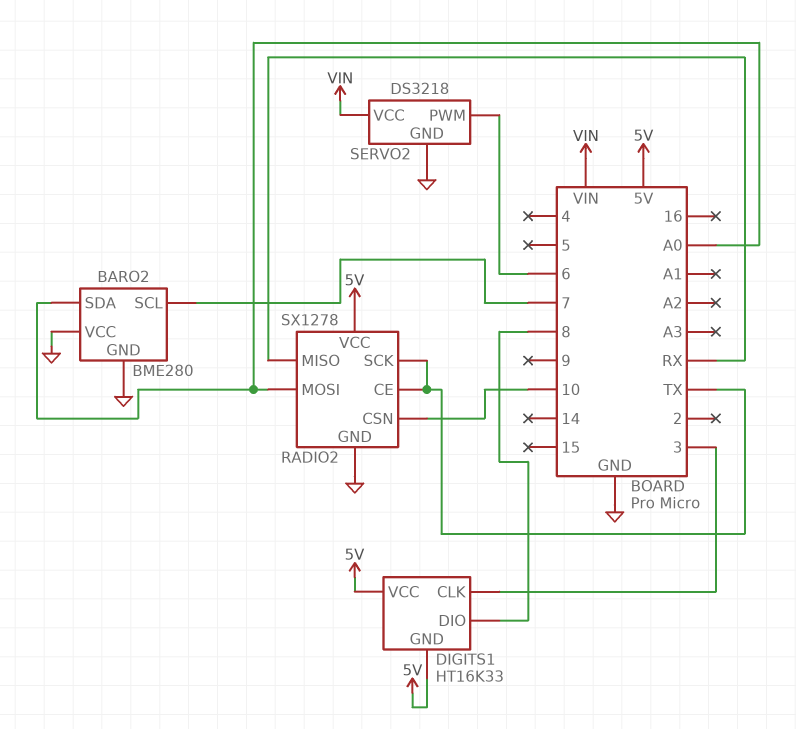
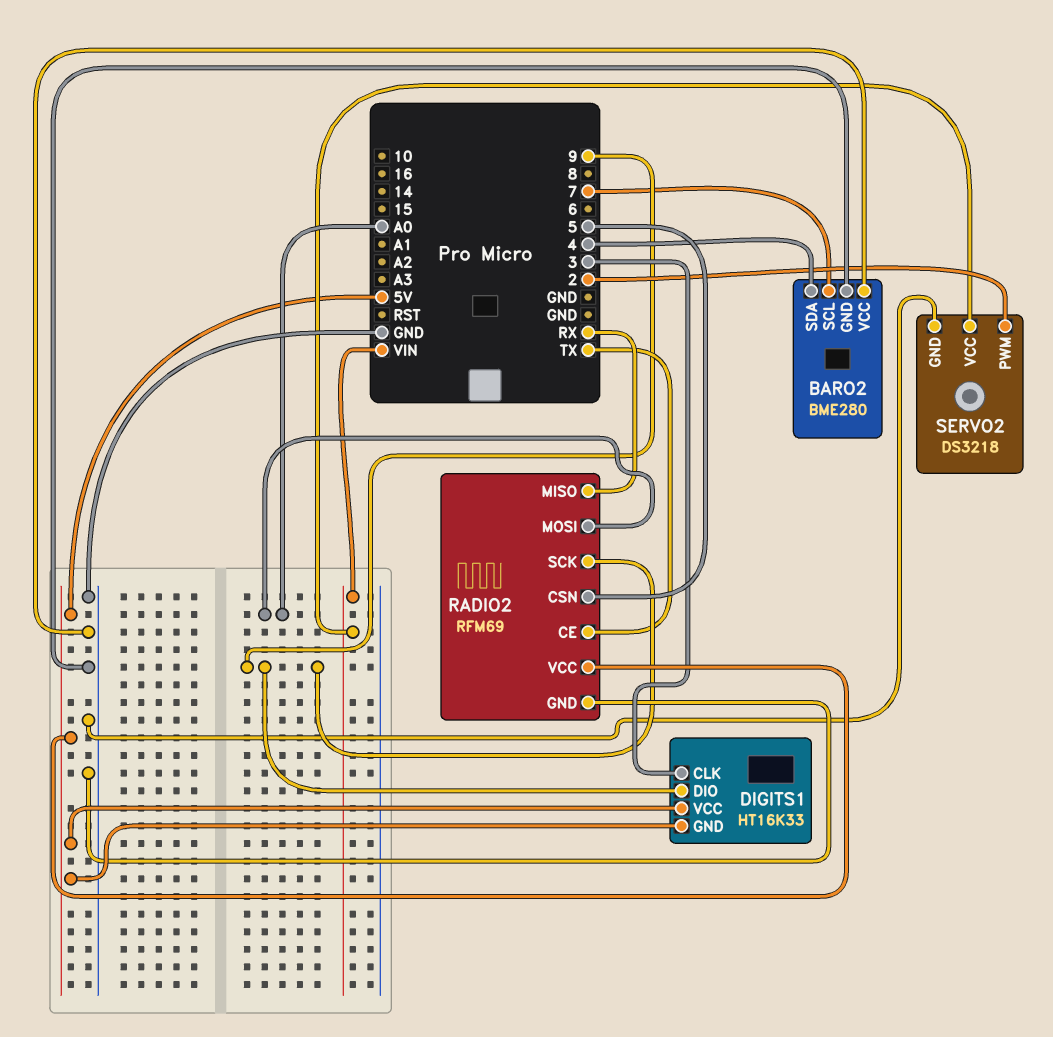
BARO2 pin SDA: A0 -> 4
DIGITS1 pin DIO: 8 -> 9
RADIO2: SX1278 -> RFM69
RADIO2 pin CSN: 10 -> 5
RADIO2 pin SCK: TX -> 9
SERVO2 pin PWM: 6 -> 2

